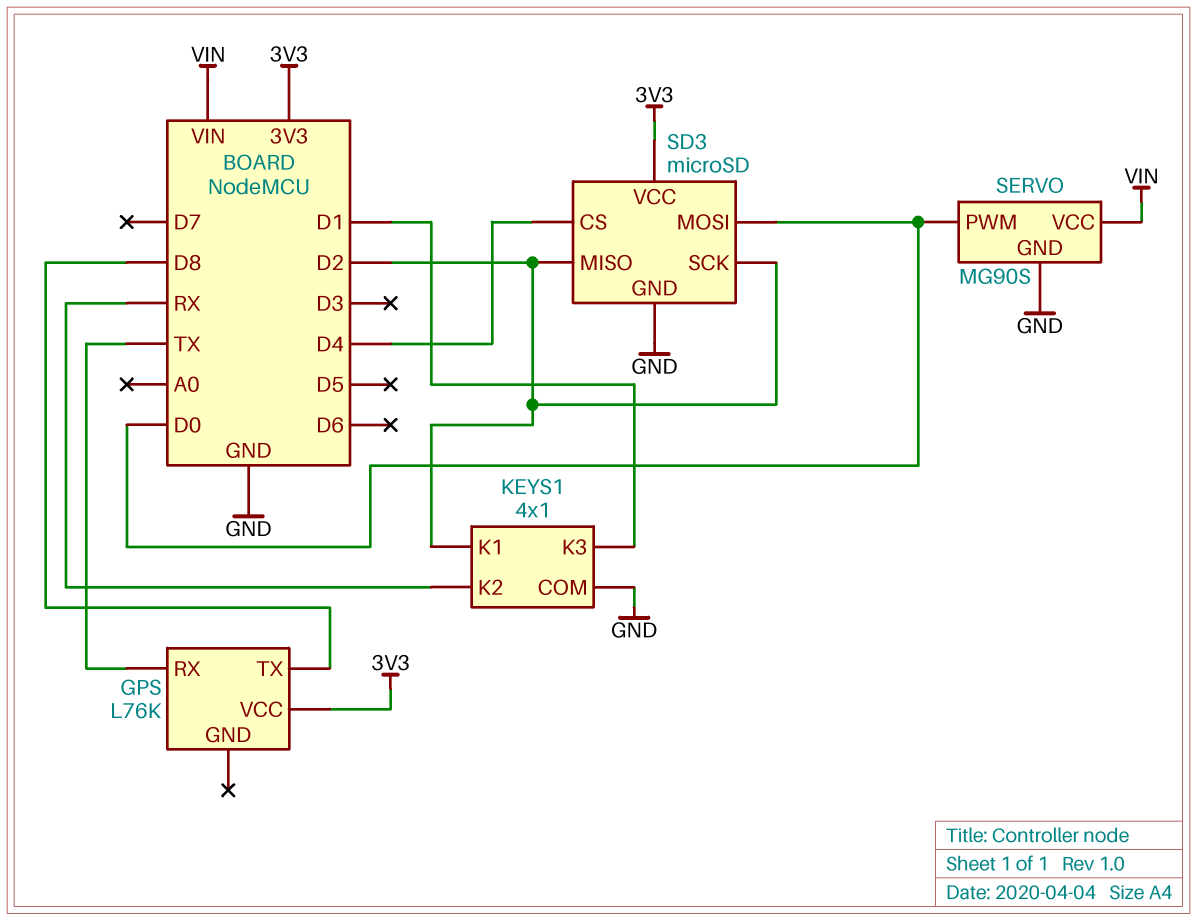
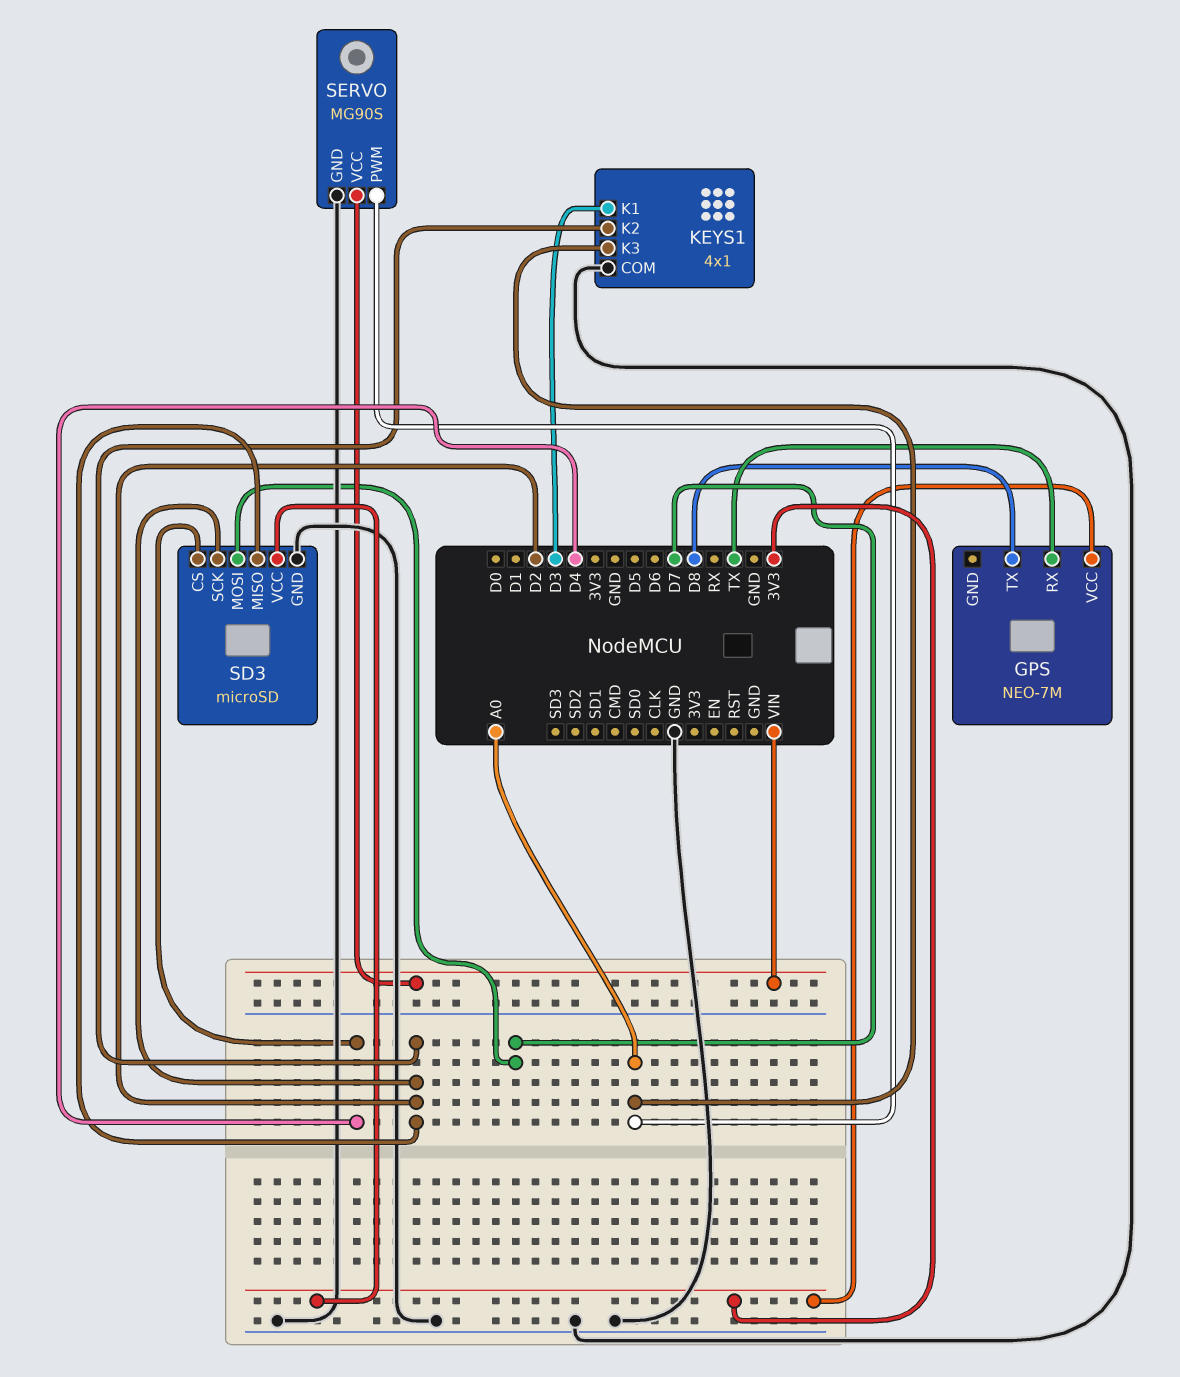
GPS: L76K -> NEO-7M
KEYS1 pin K1: D2 -> D3
KEYS1 pin K2: RX -> D2
KEYS1 pin K3: D1 -> A0
SD3 pin MOSI: D0 -> D7
SERVO pin PWM: D0 -> A0

